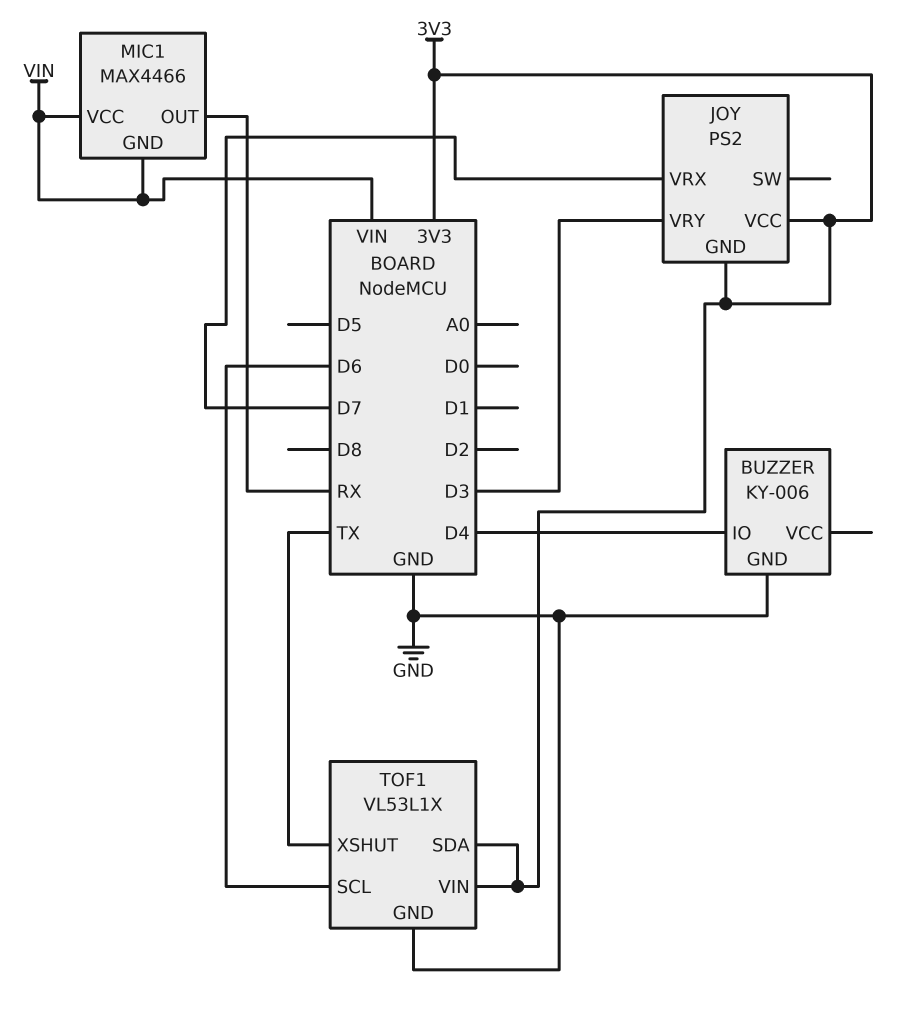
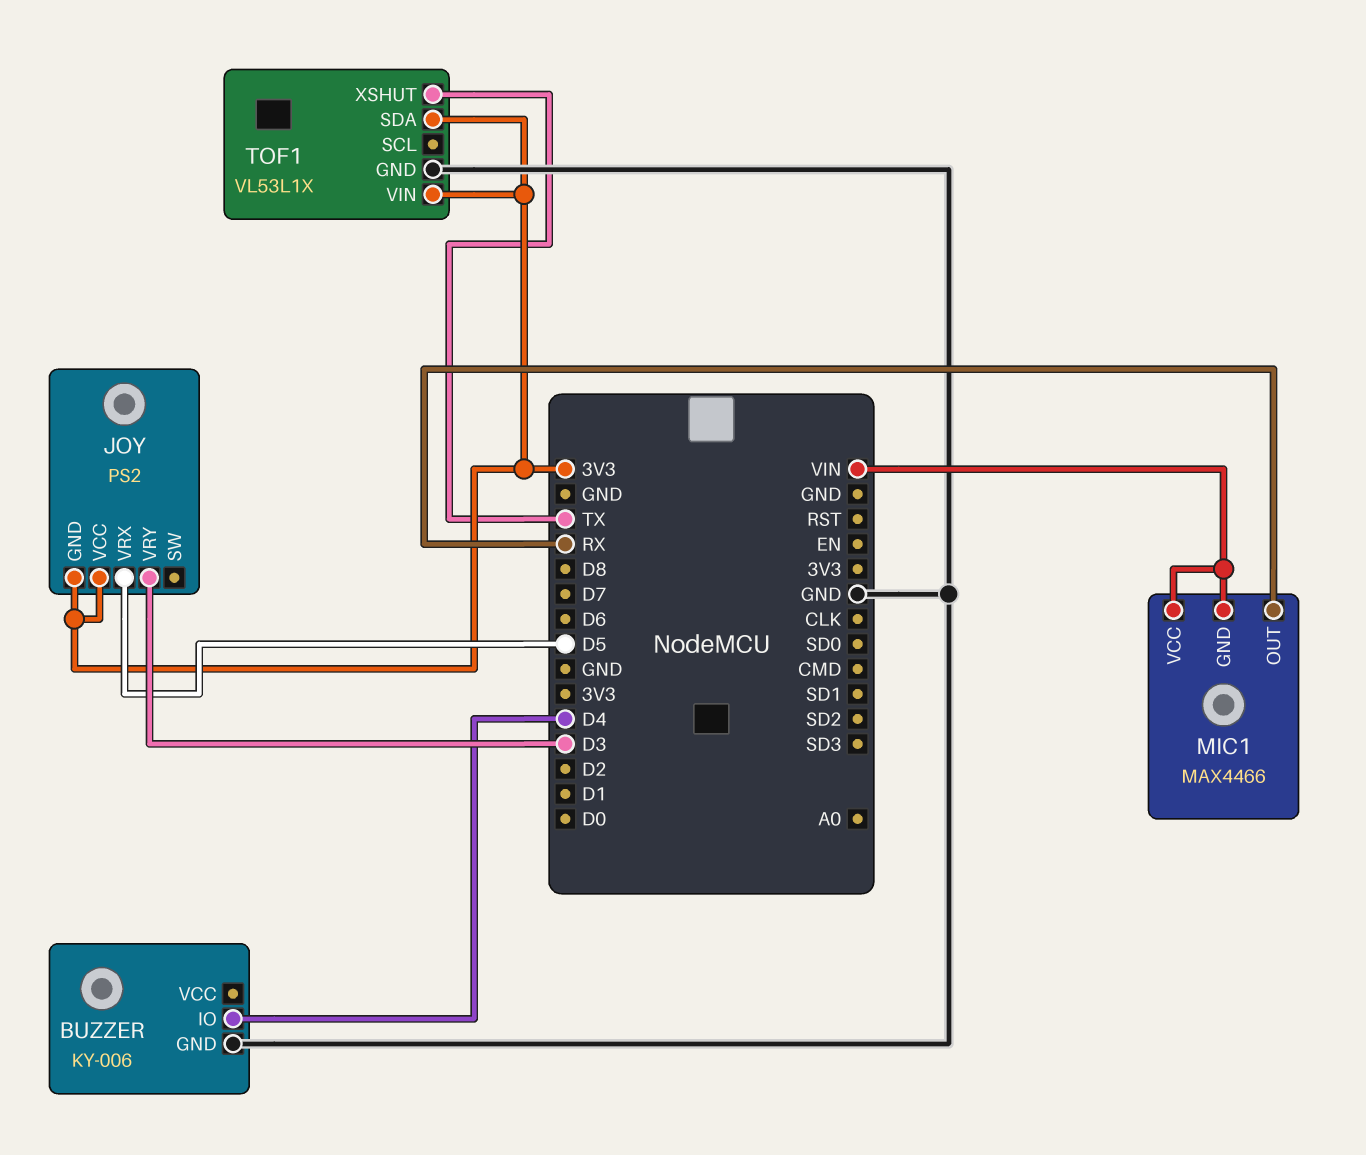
JOY pin VRX: D7 -> D5
TOF1 pin SCL: D6 -> none

